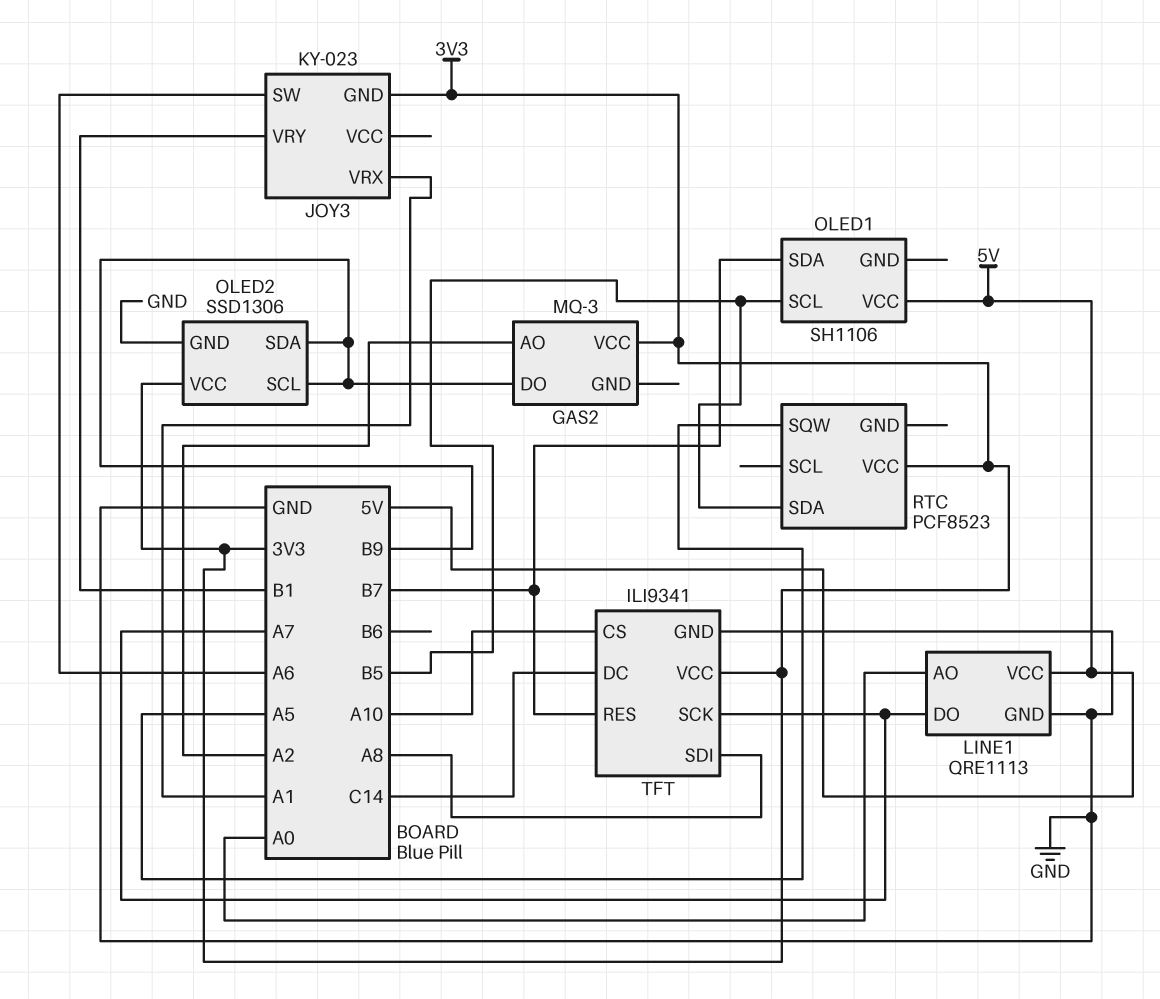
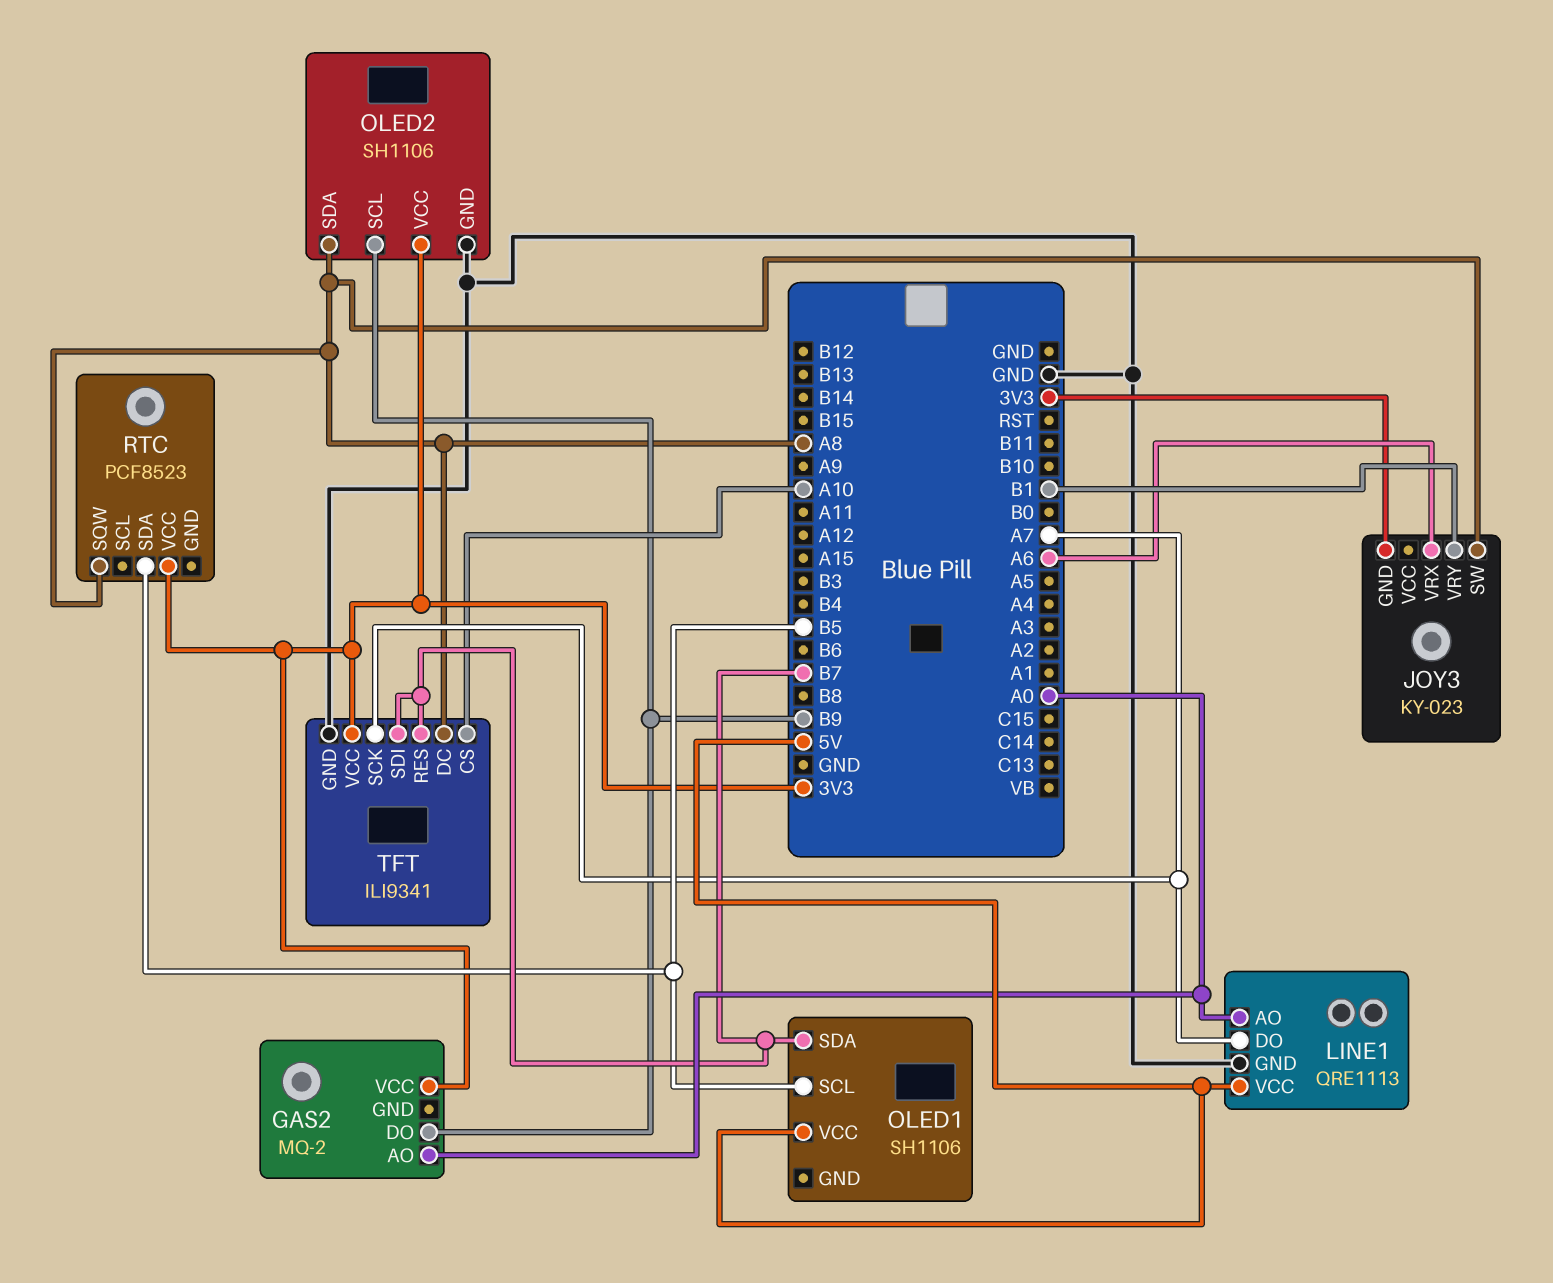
GAS2: MQ-3 -> MQ-2
GAS2 pin AO: A2 -> A0
JOY3 pin SW: A6 -> A8
JOY3 pin VRX: A1 -> A6
OLED2: SSD1306 -> SH1106
OLED2 pin SDA: B9 -> A8
RTC pin SQW: A5 -> A8
TFT pin DC: C14 -> A8
TFT pin SDI: A8 -> B7

